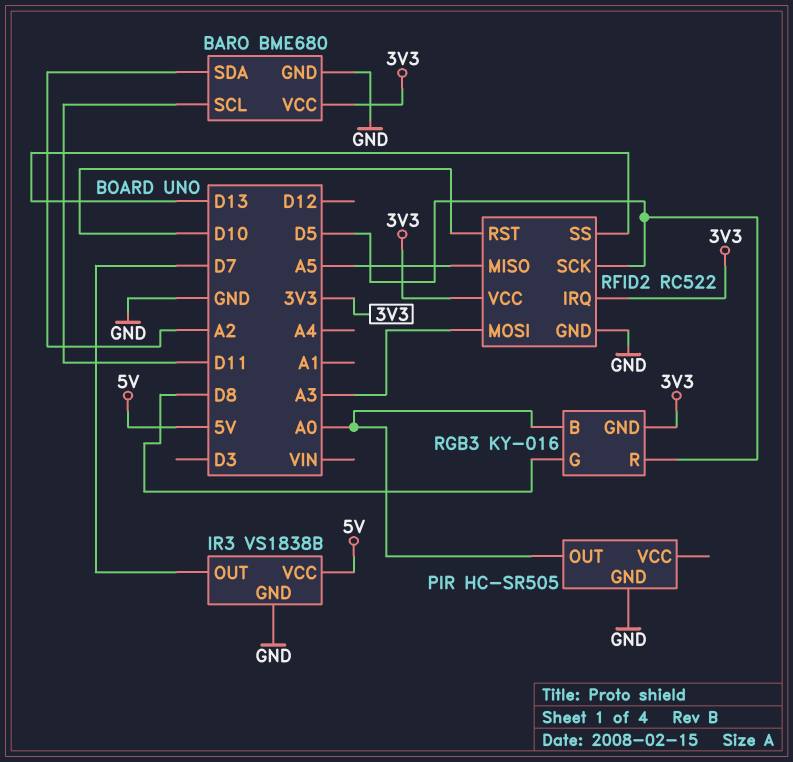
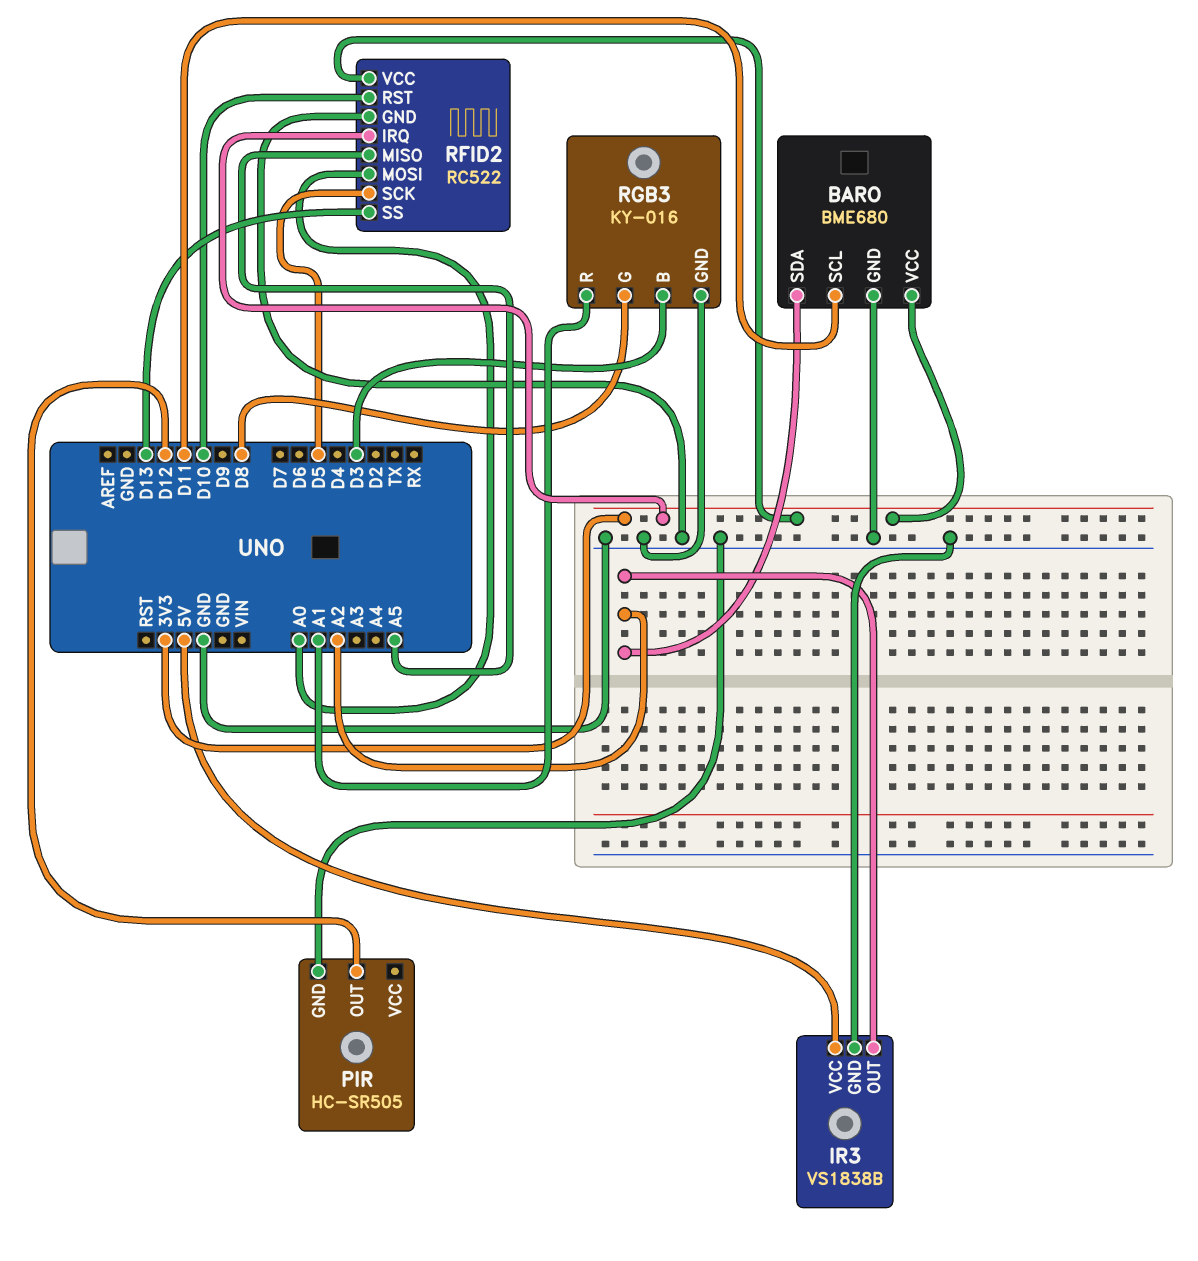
IR3 pin OUT: D7 -> A2
PIR pin OUT: A0 -> D12
RFID2 pin MOSI: A3 -> A0
RGB3 pin B: A0 -> D3
RGB3 pin GND: 3V3 -> GND
RGB3 pin R: D5 -> A1

